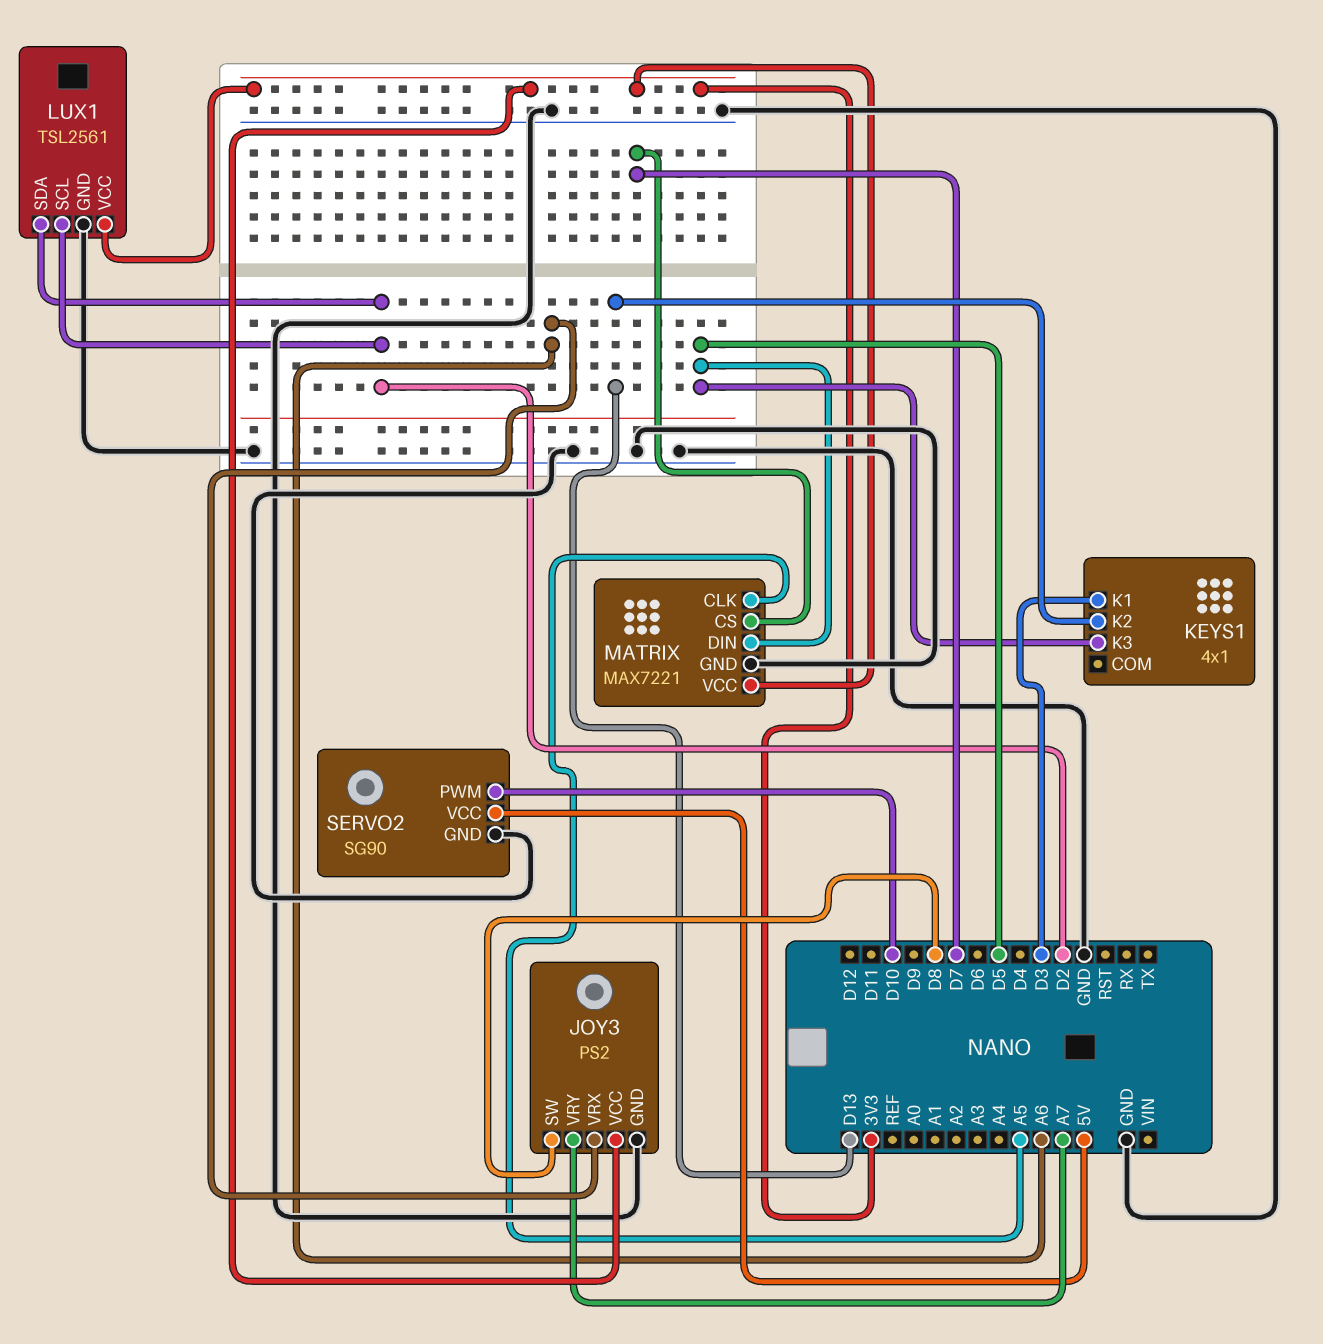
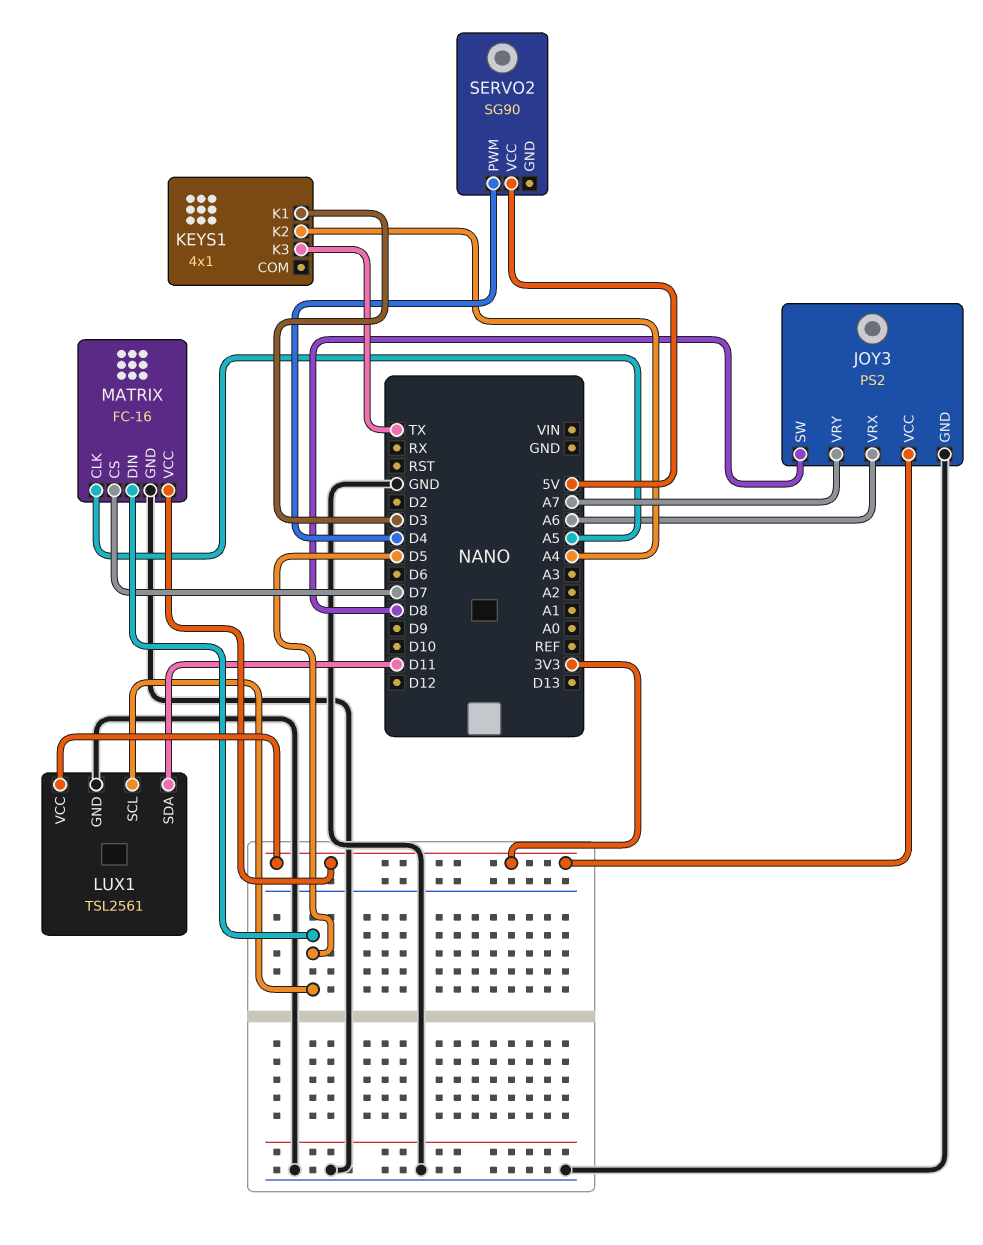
KEYS1 pin K2: D13 -> A4
KEYS1 pin K3: D5 -> TX
LUX1 pin SCL: D2 -> D5
LUX1 pin SDA: D2 -> D11
MATRIX: MAX7221 -> FC-16
SERVO2 pin GND: GND -> none
SERVO2 pin PWM: D10 -> D4

